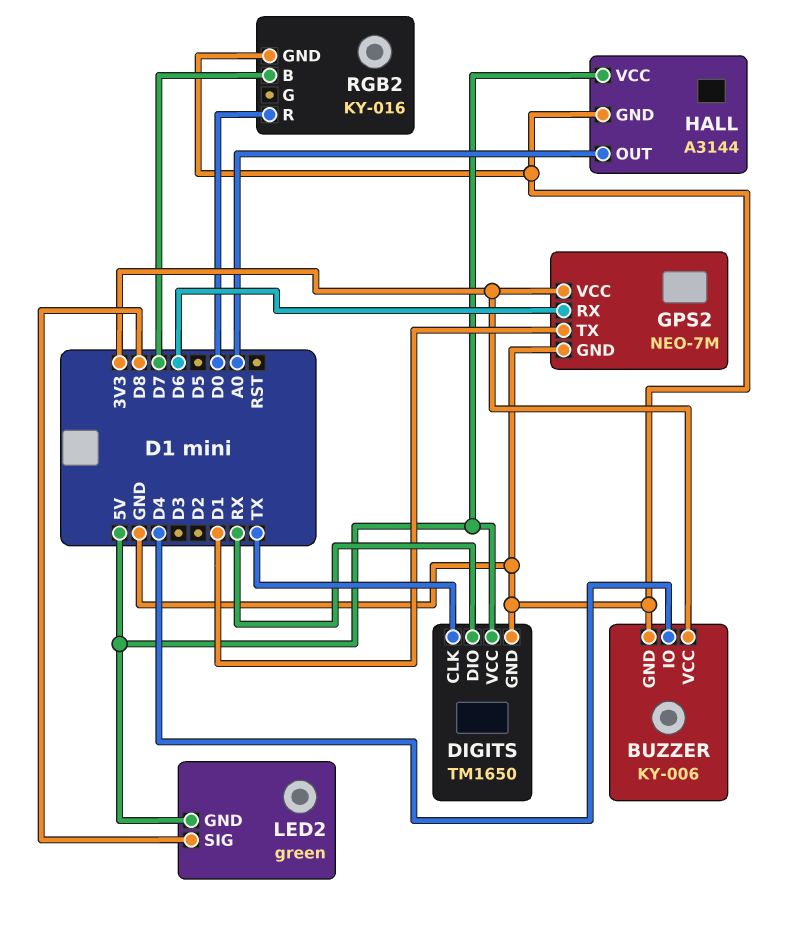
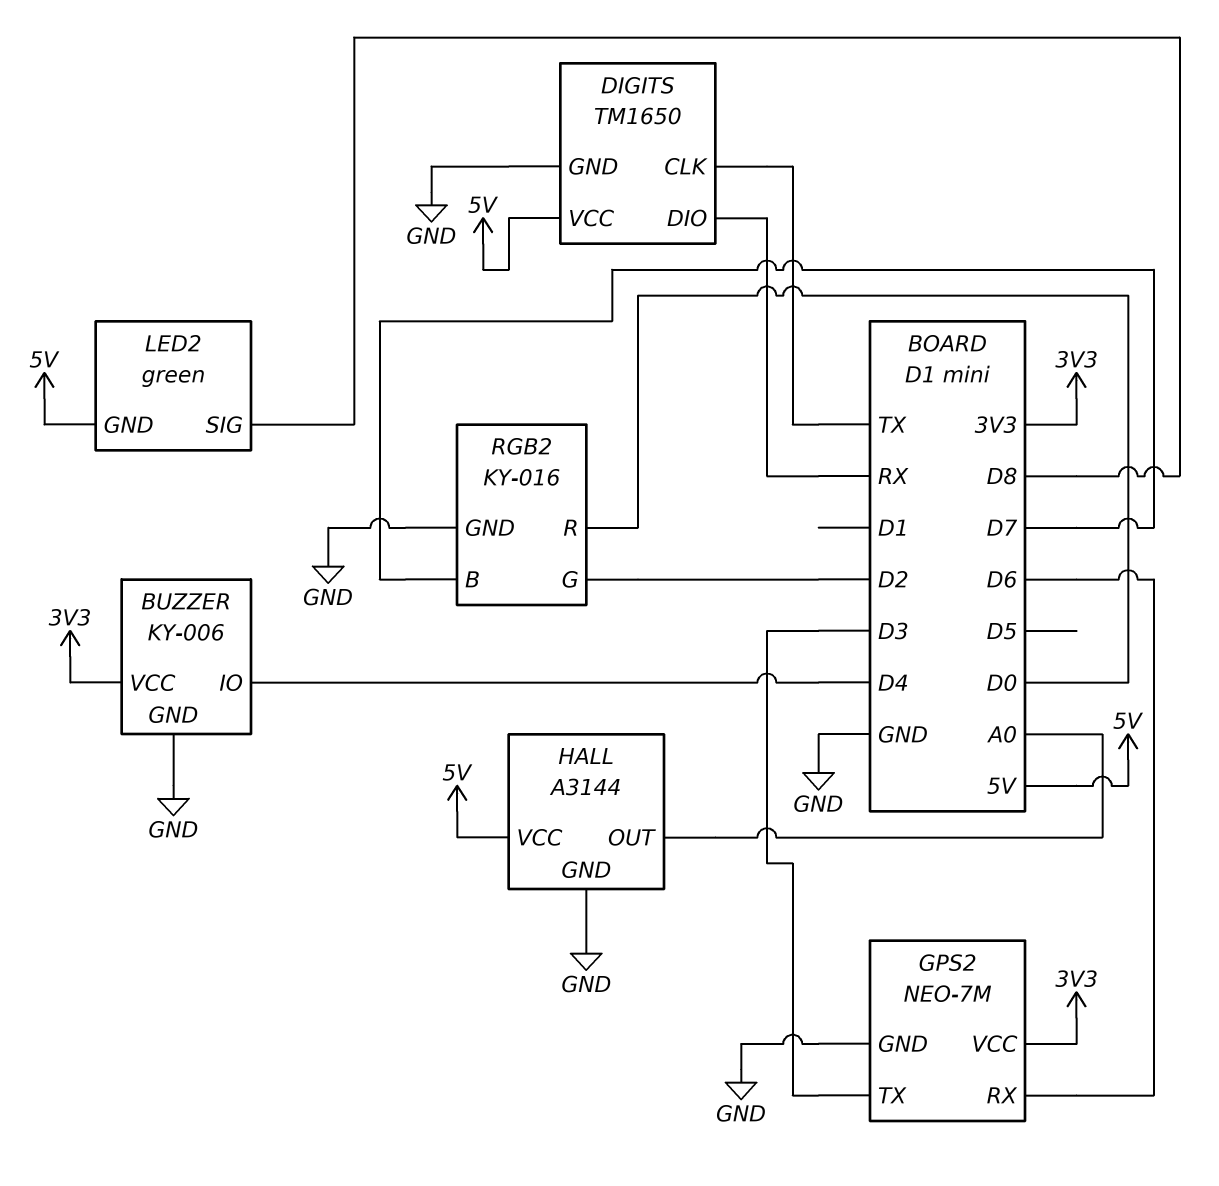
GPS2 pin TX: D1 -> D3
RGB2 pin G: none -> D2

